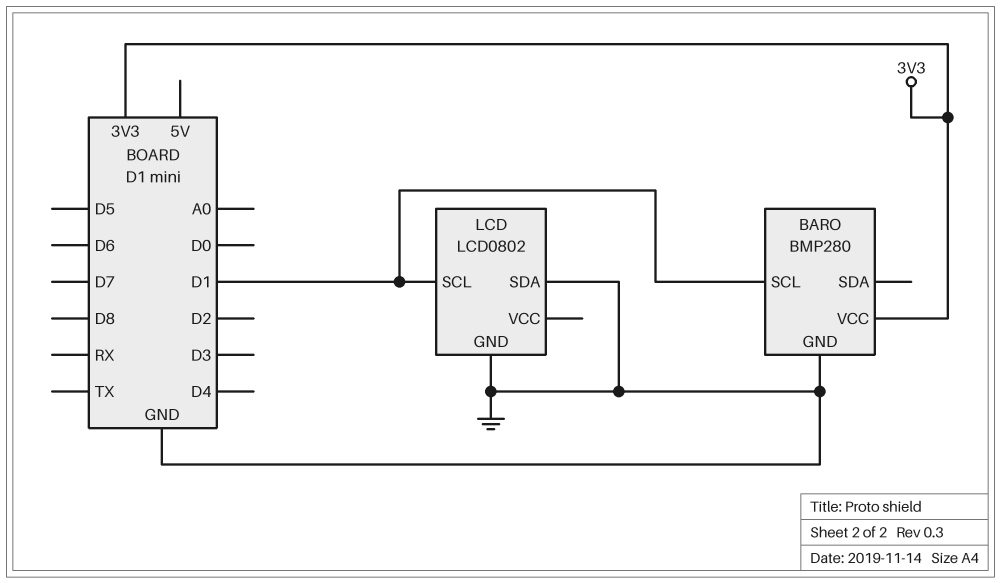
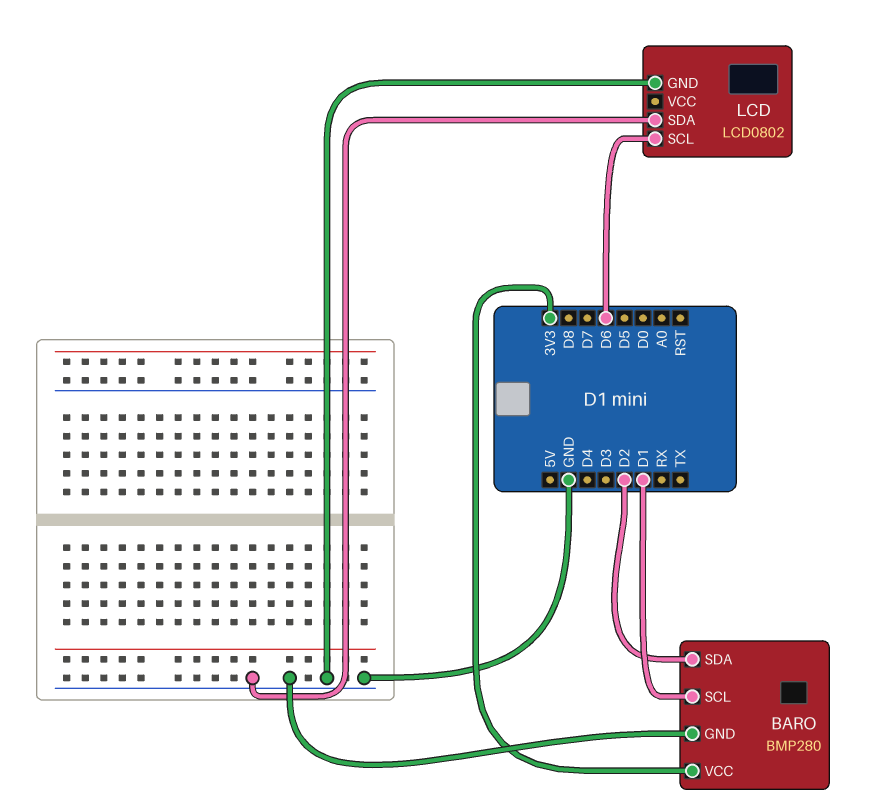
BARO pin SDA: none -> D2
LCD pin SCL: D1 -> D6

